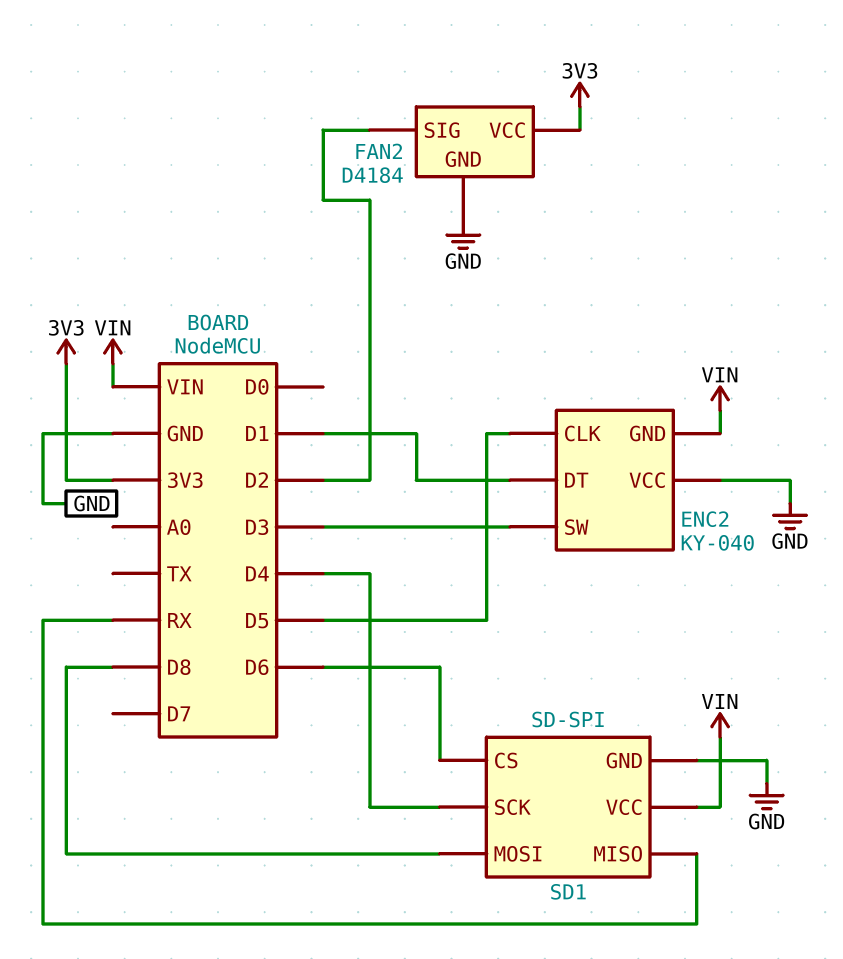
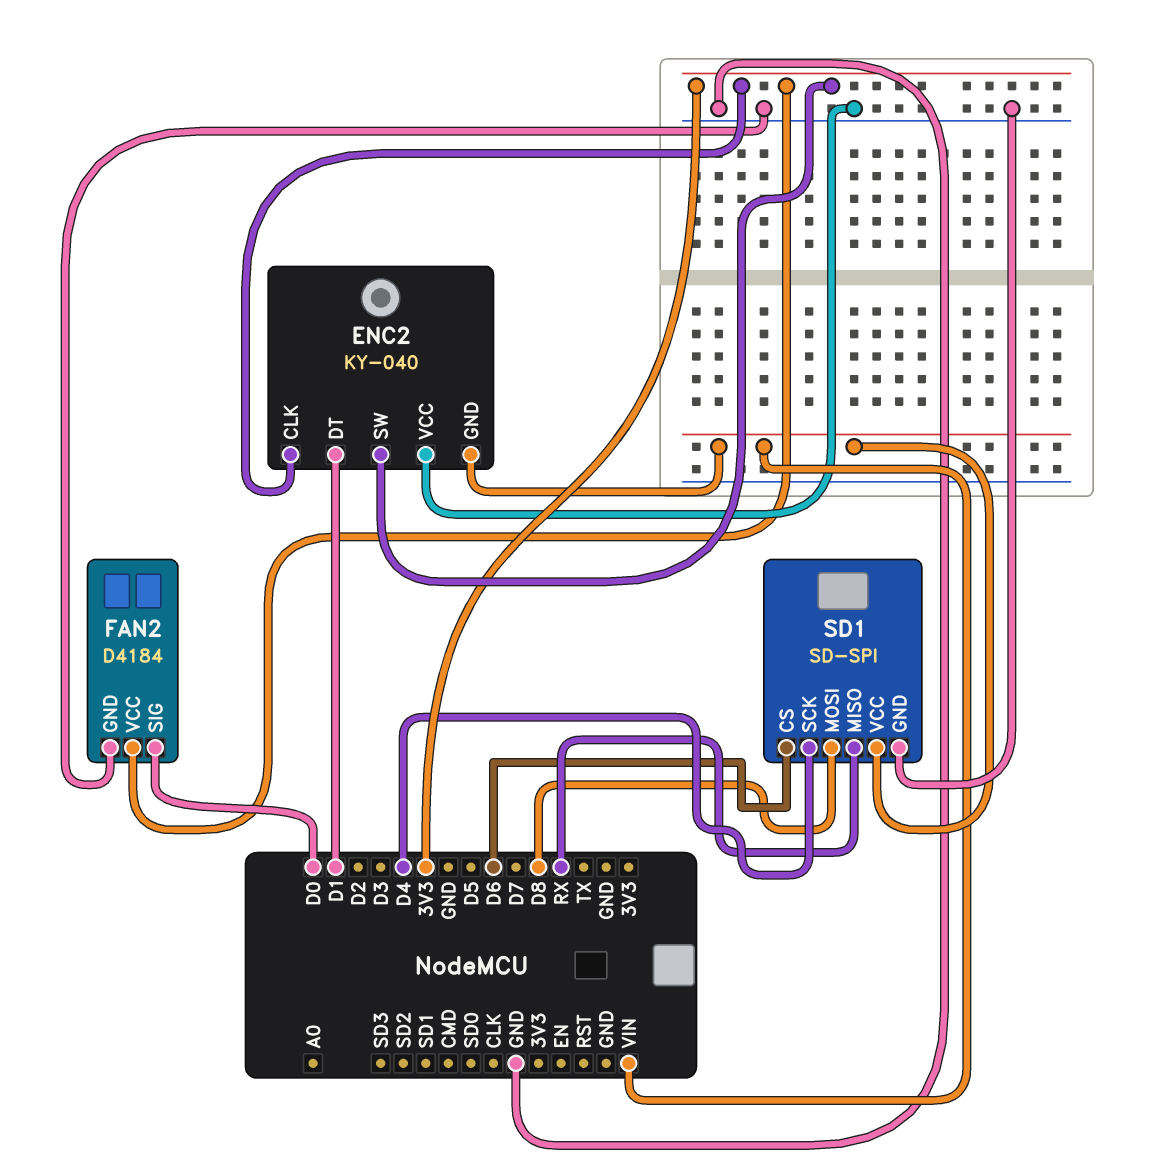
ENC2 pin CLK: D5 -> 3V3
ENC2 pin SW: D3 -> 3V3
FAN2 pin SIG: D2 -> D0

